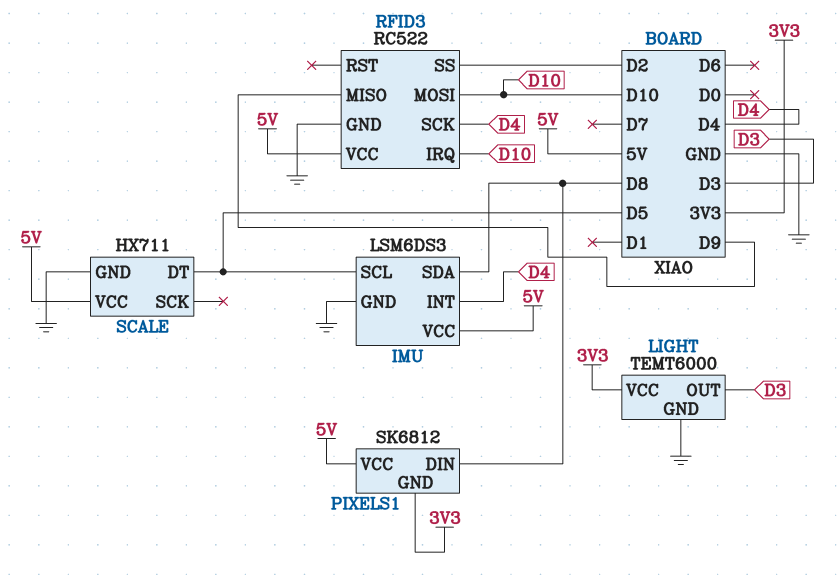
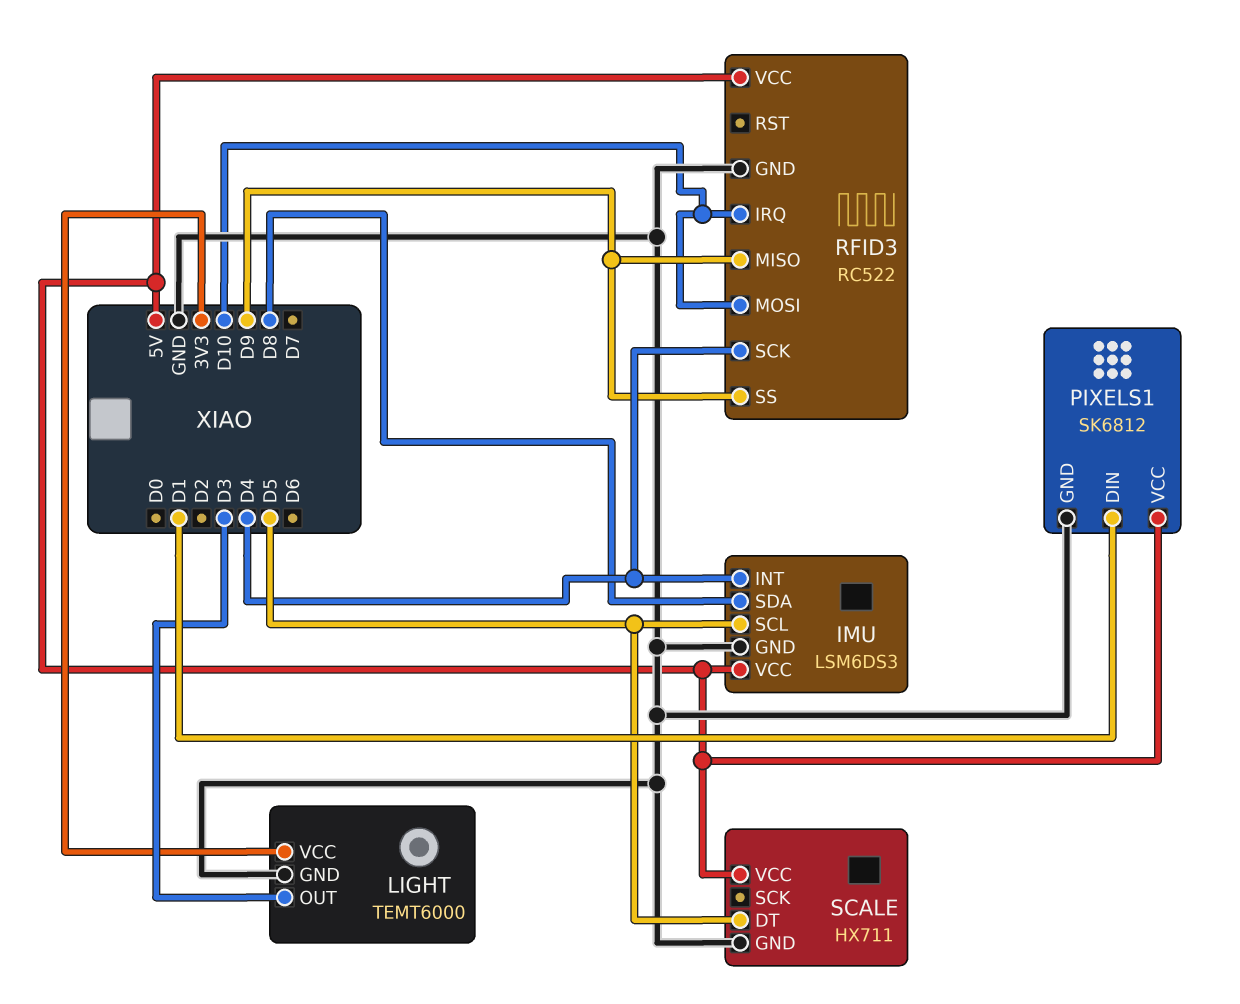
PIXELS1 pin DIN: D8 -> D1
PIXELS1 pin GND: 3V3 -> GND
RFID3 pin SS: D2 -> D9

